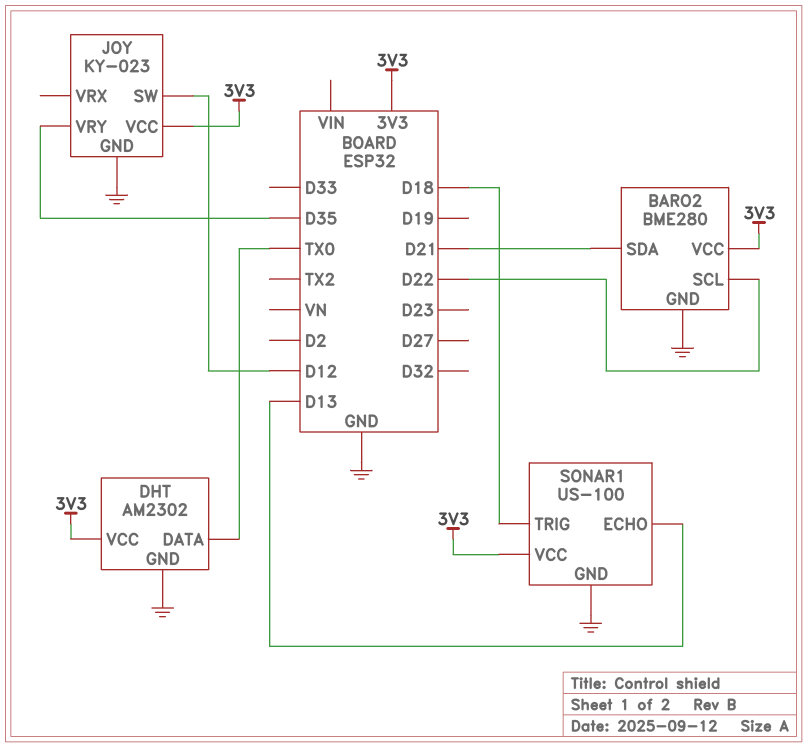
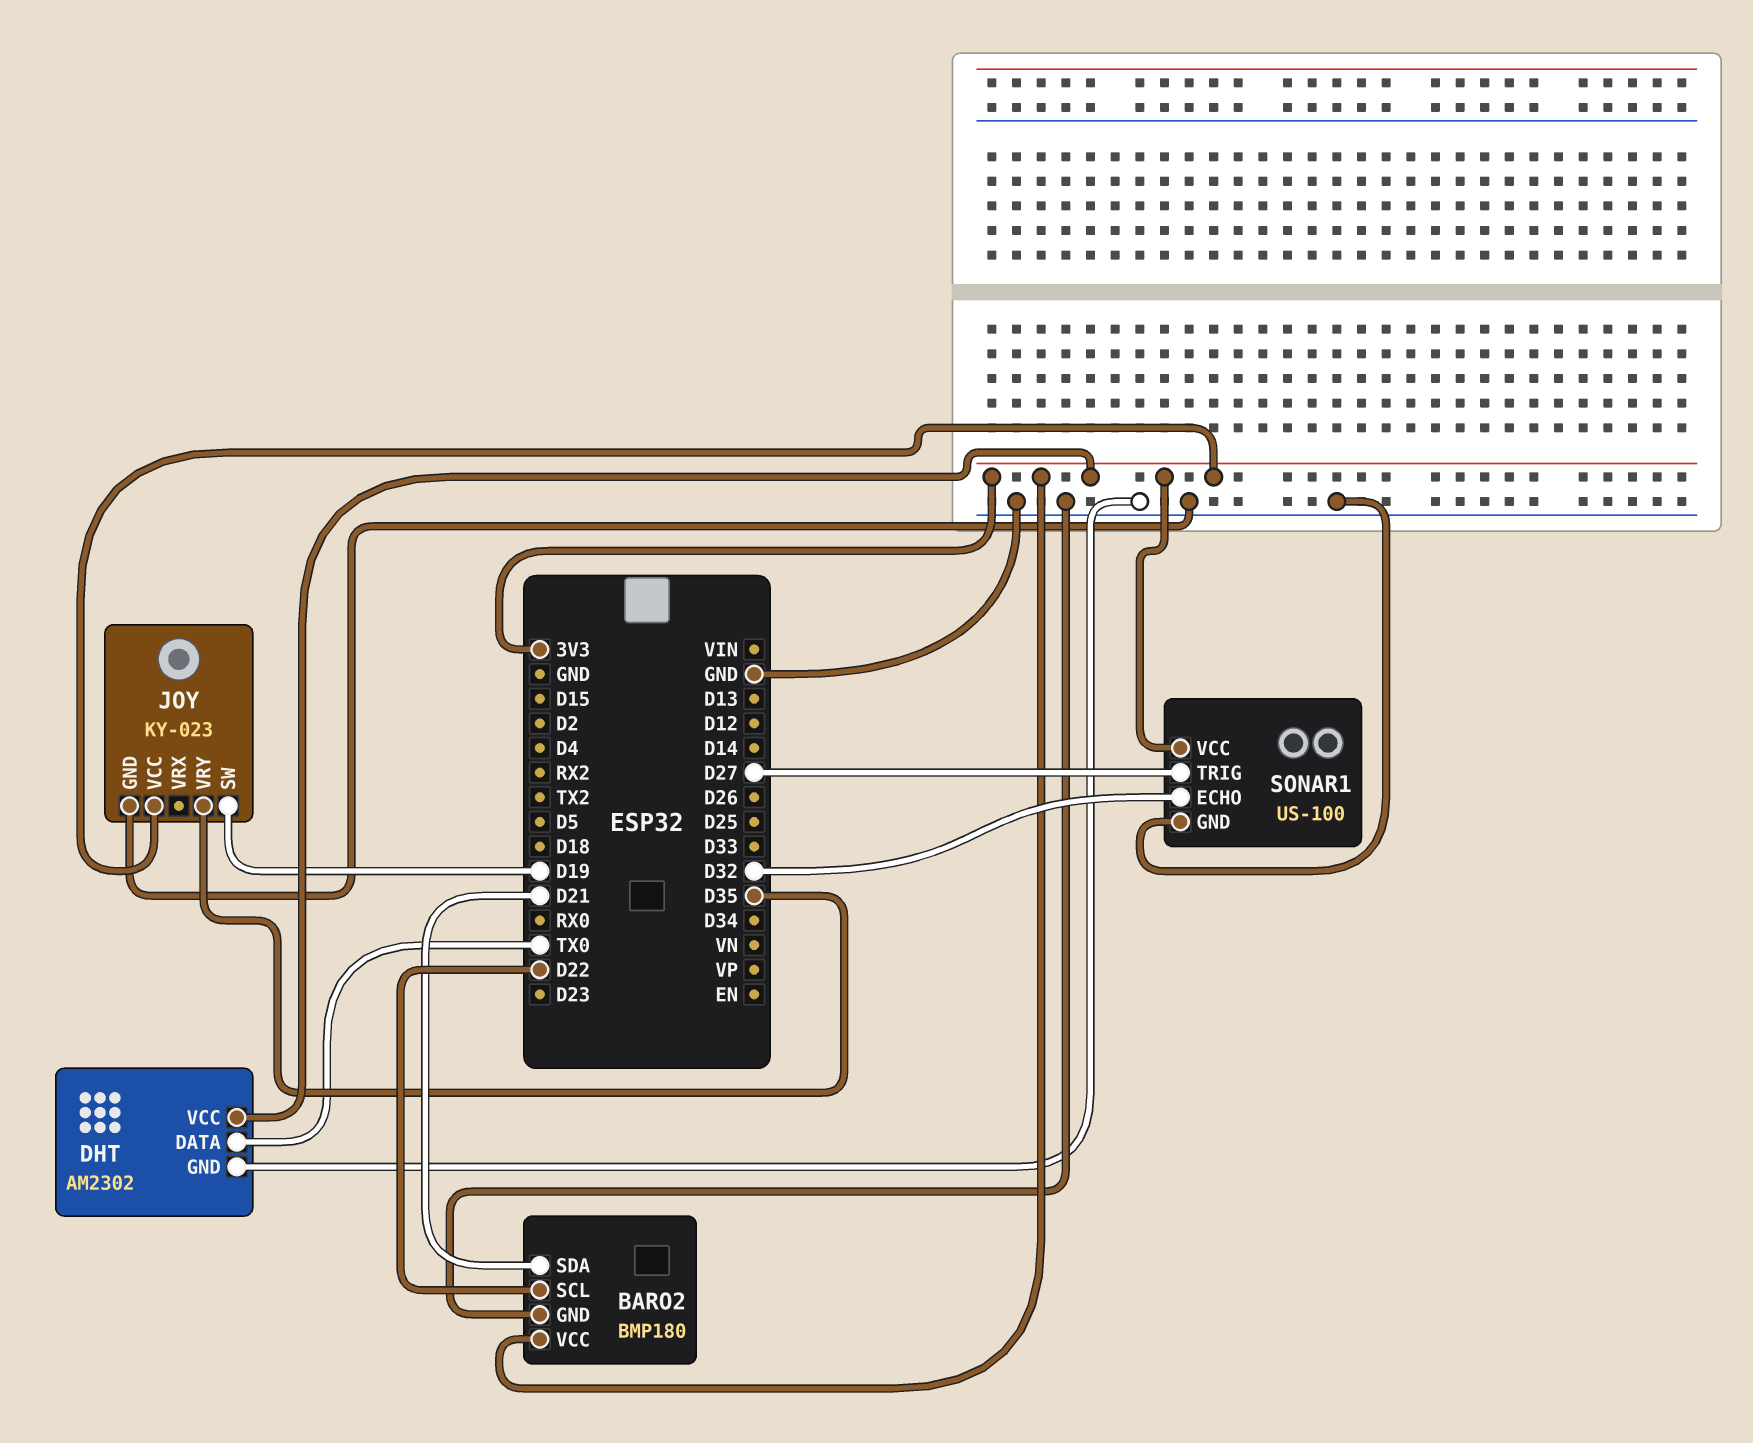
BARO2: BME280 -> BMP180
JOY pin SW: D12 -> D19
SONAR1 pin ECHO: D13 -> D32
SONAR1 pin TRIG: D18 -> D27

